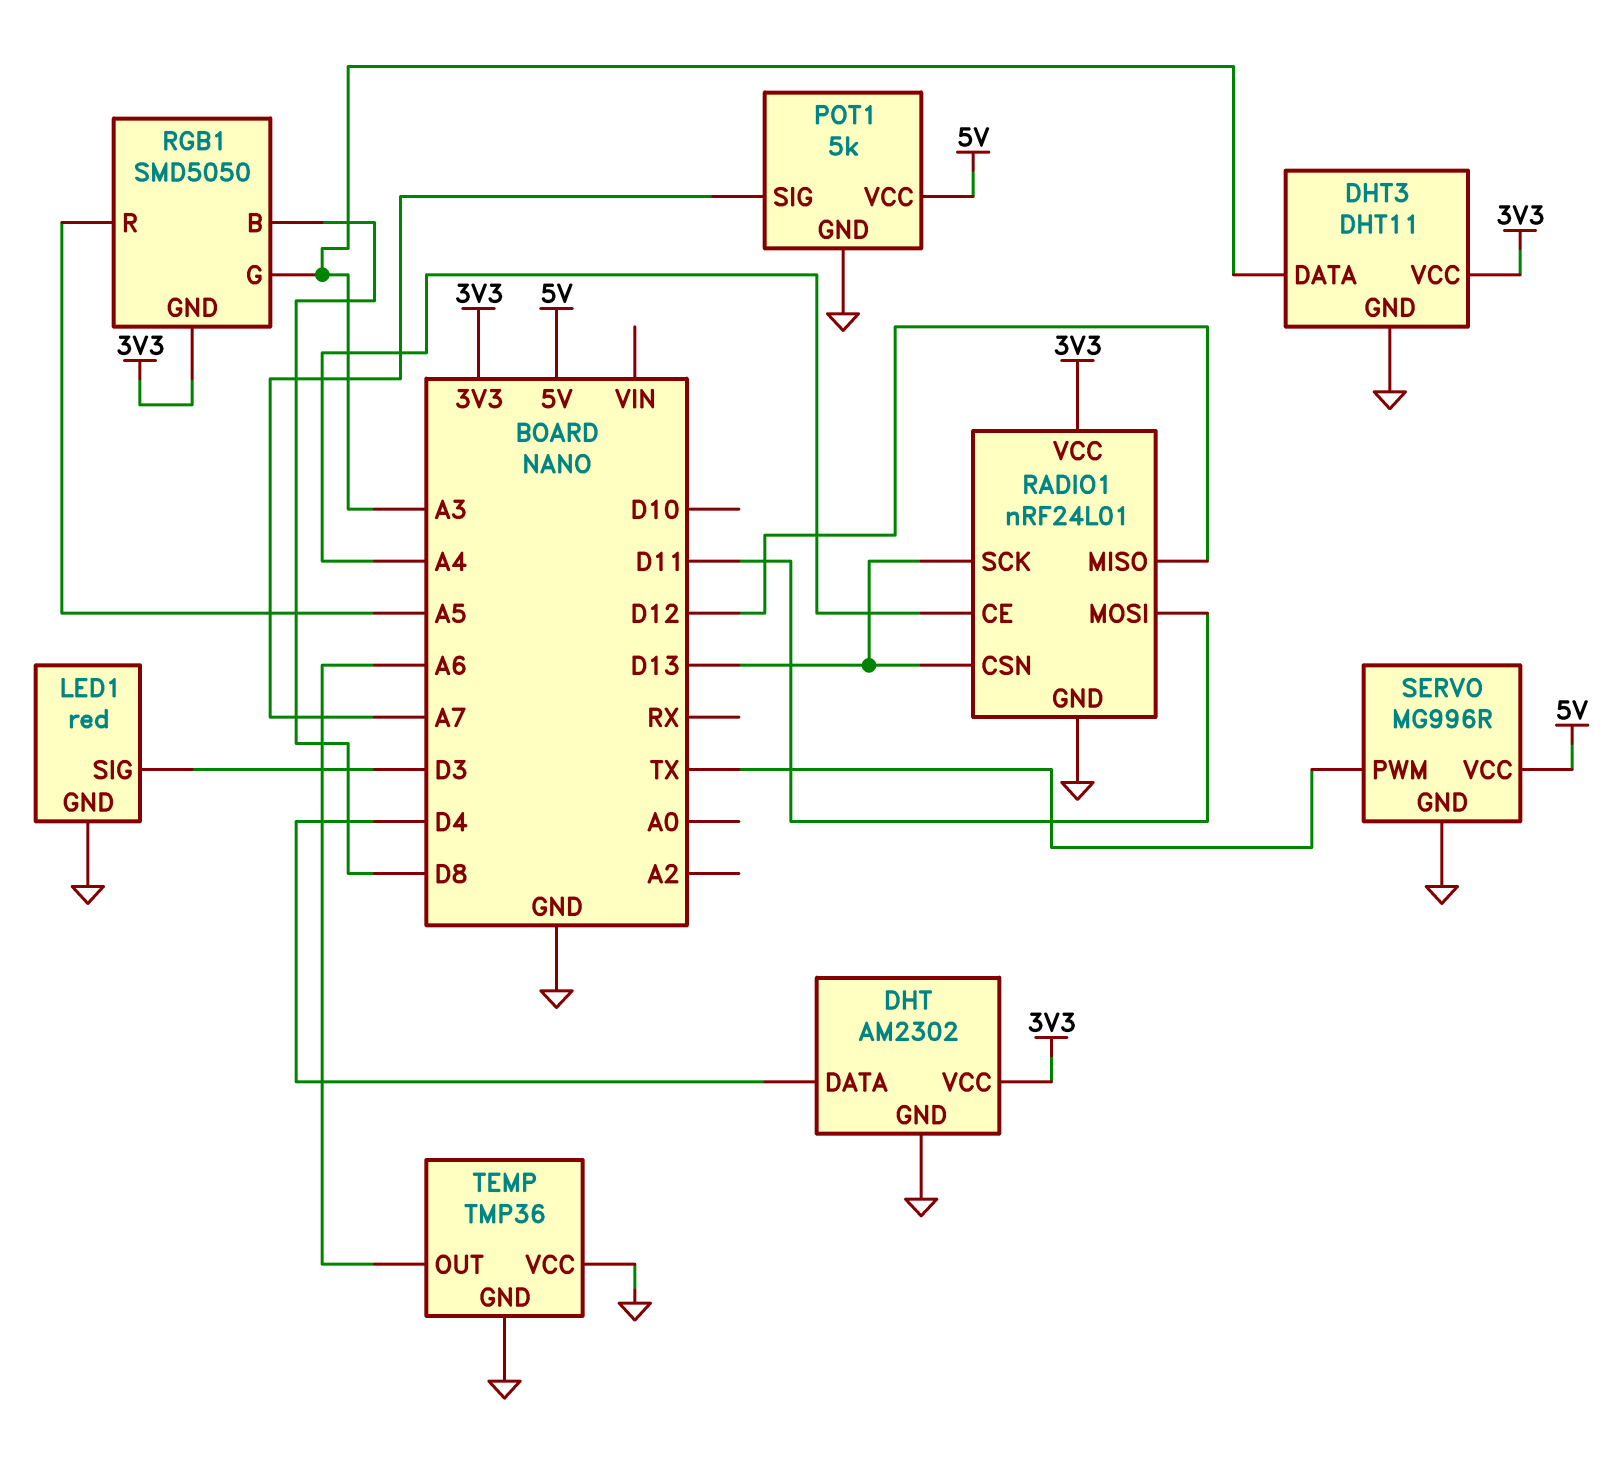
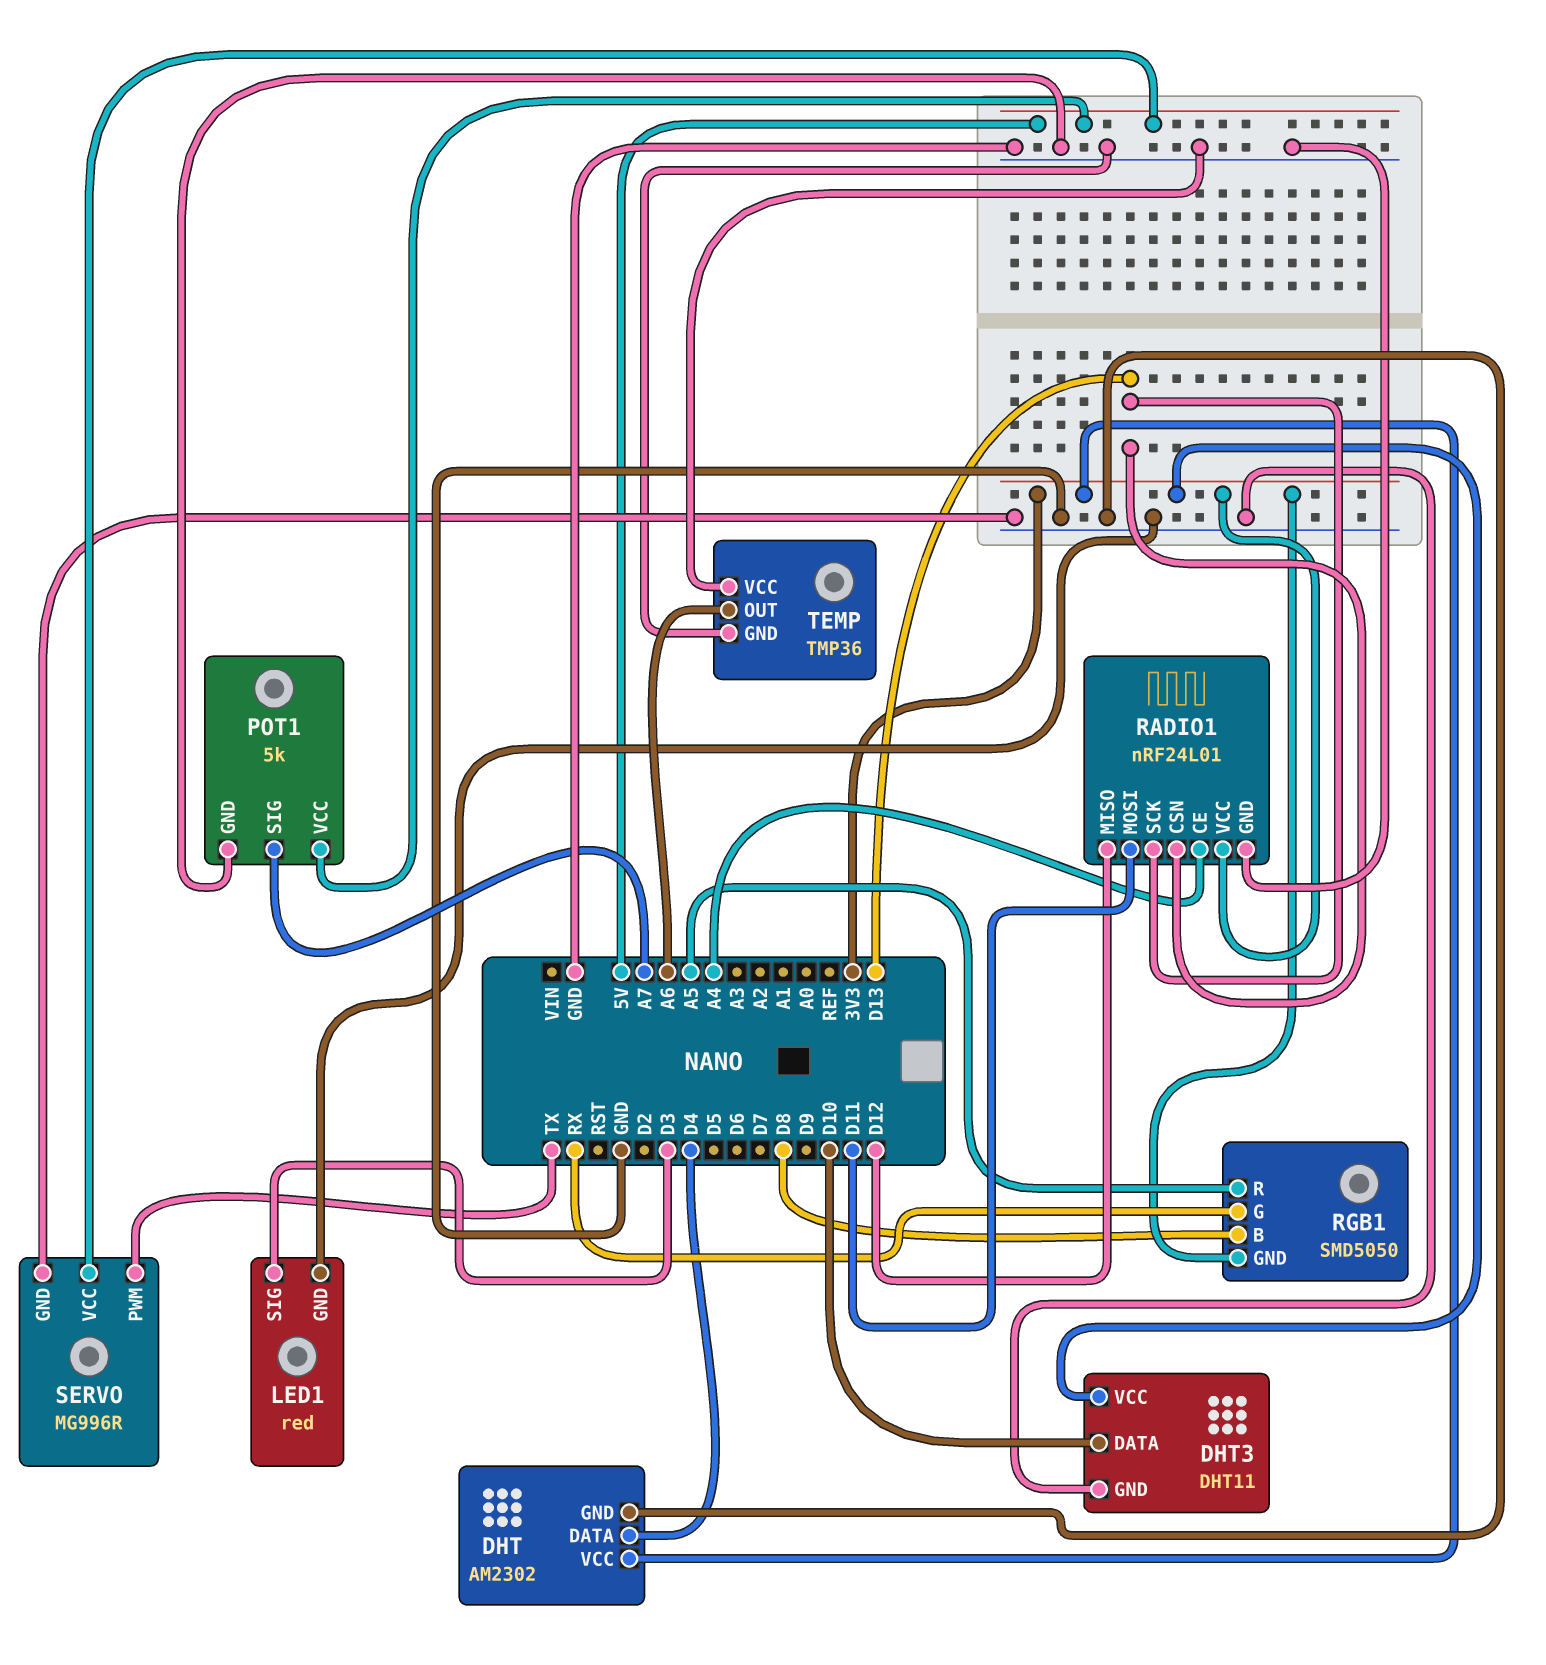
DHT3 pin DATA: A3 -> D10
RGB1 pin G: A3 -> RX

